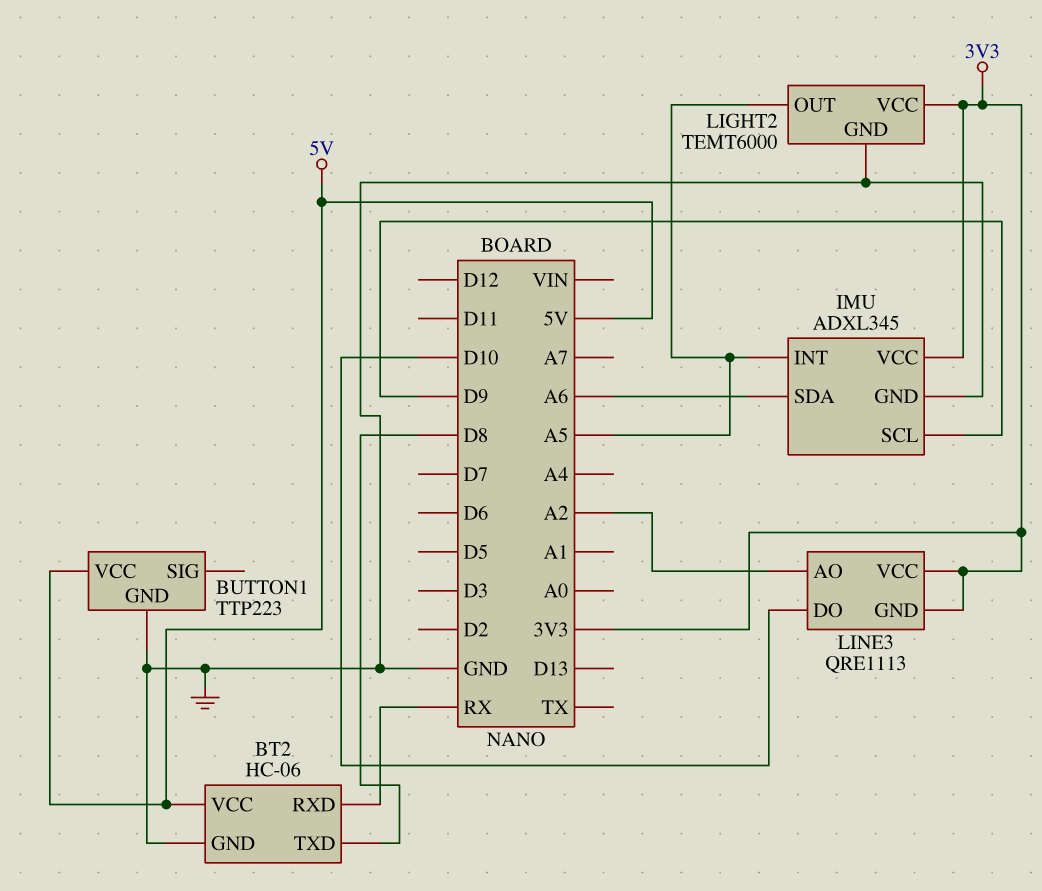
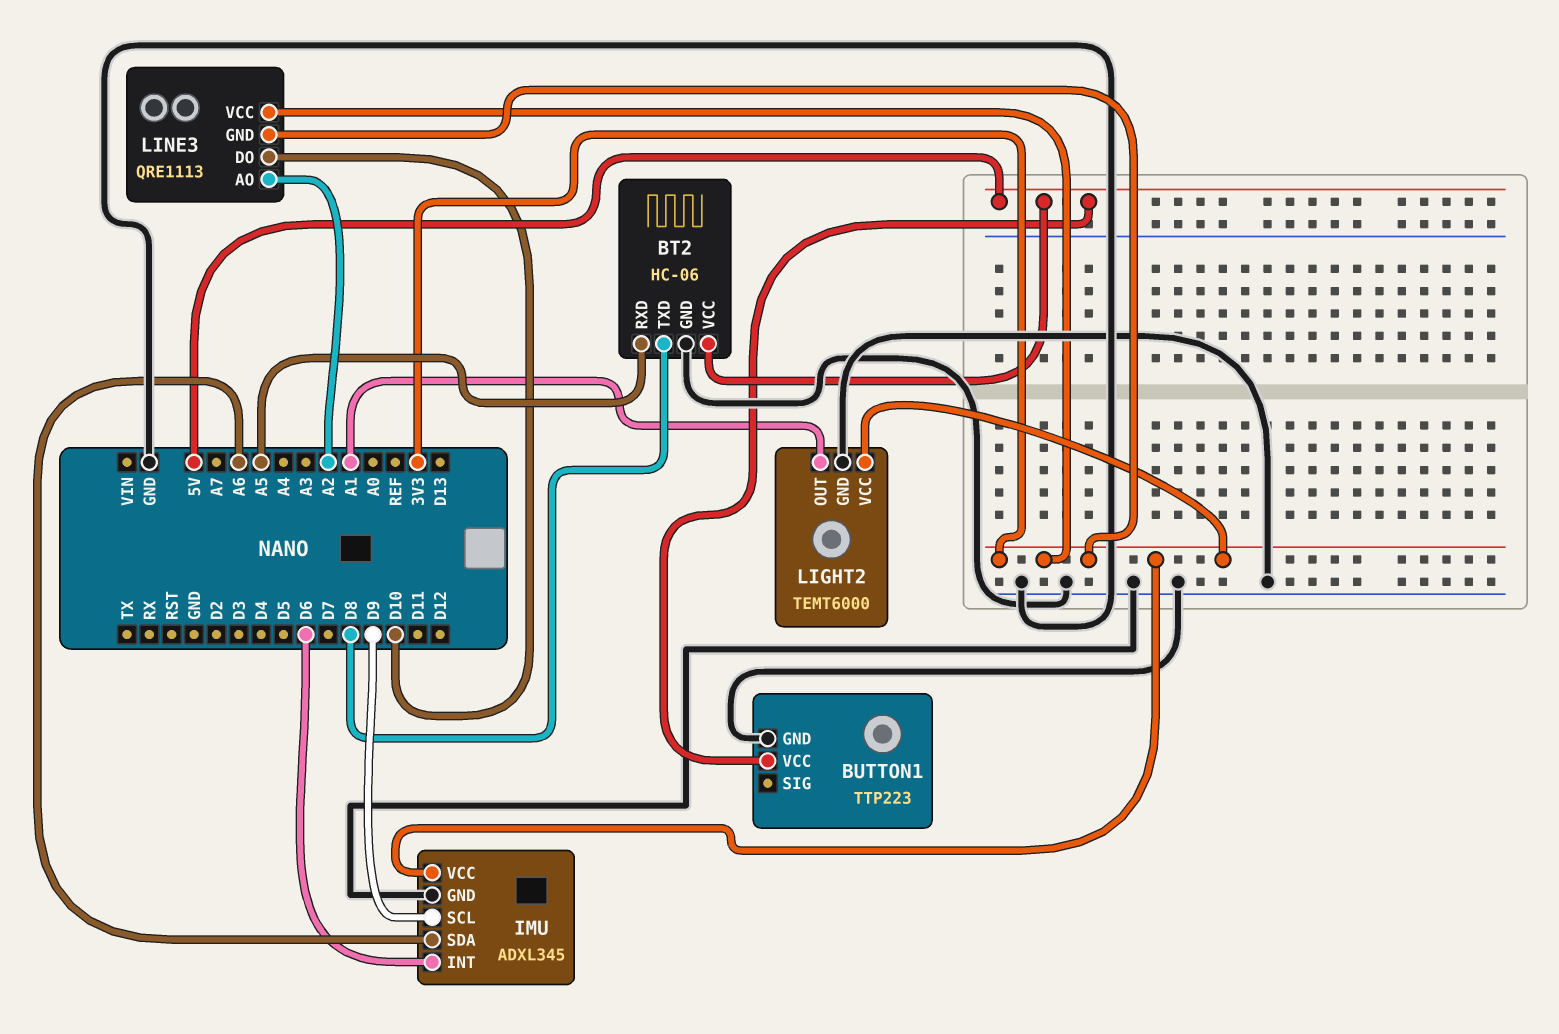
BT2 pin RXD: RX -> A5
IMU pin INT: A5 -> D6
LIGHT2 pin OUT: A5 -> A1

